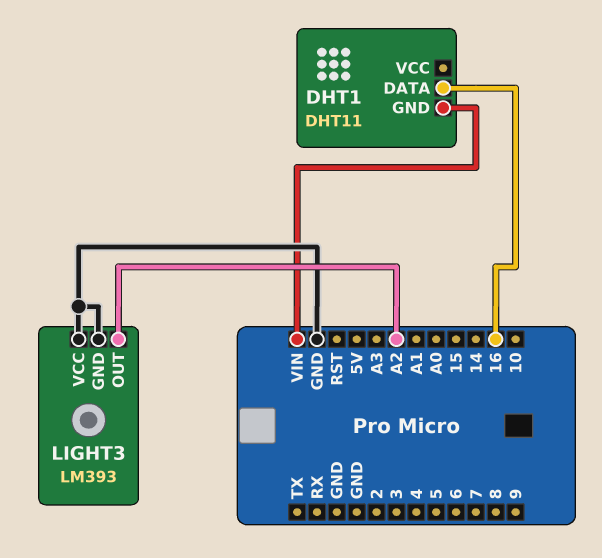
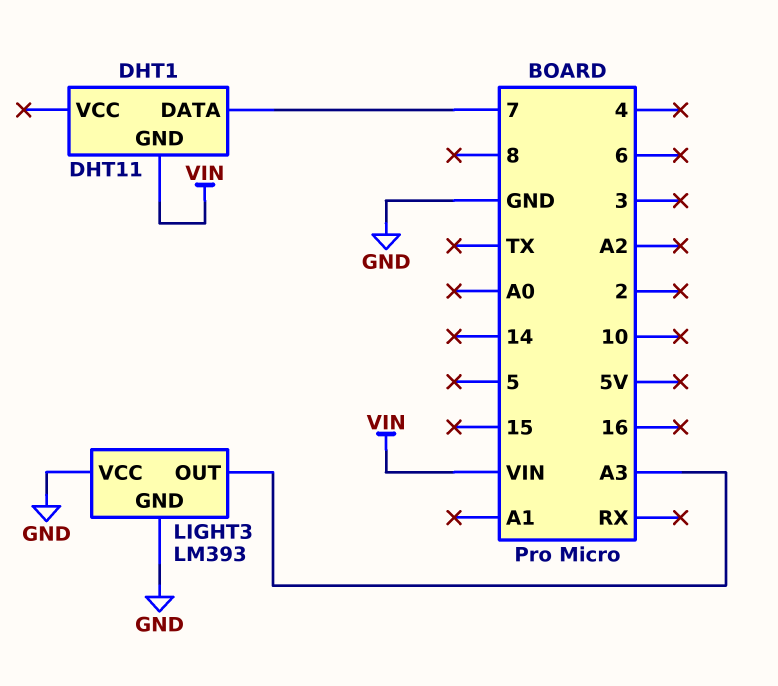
DHT1 pin DATA: 16 -> 7
LIGHT3 pin OUT: A2 -> A3

